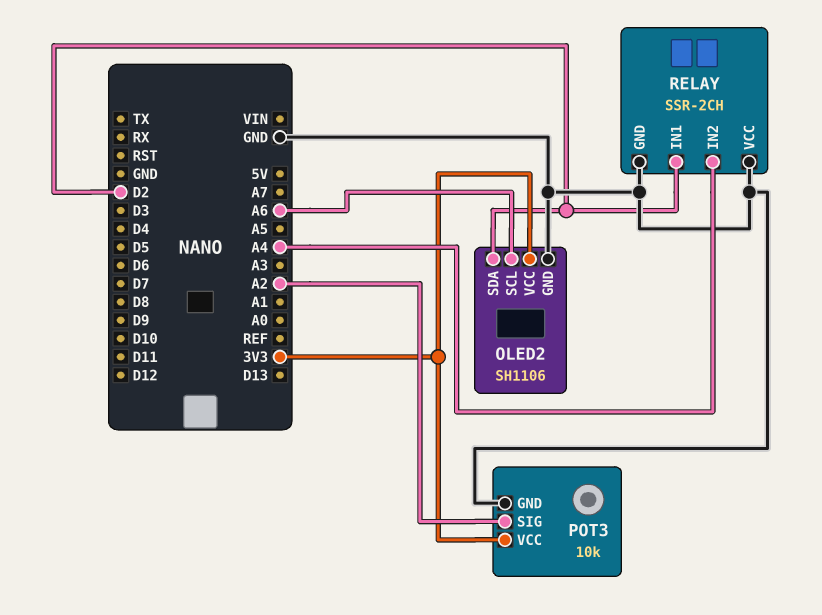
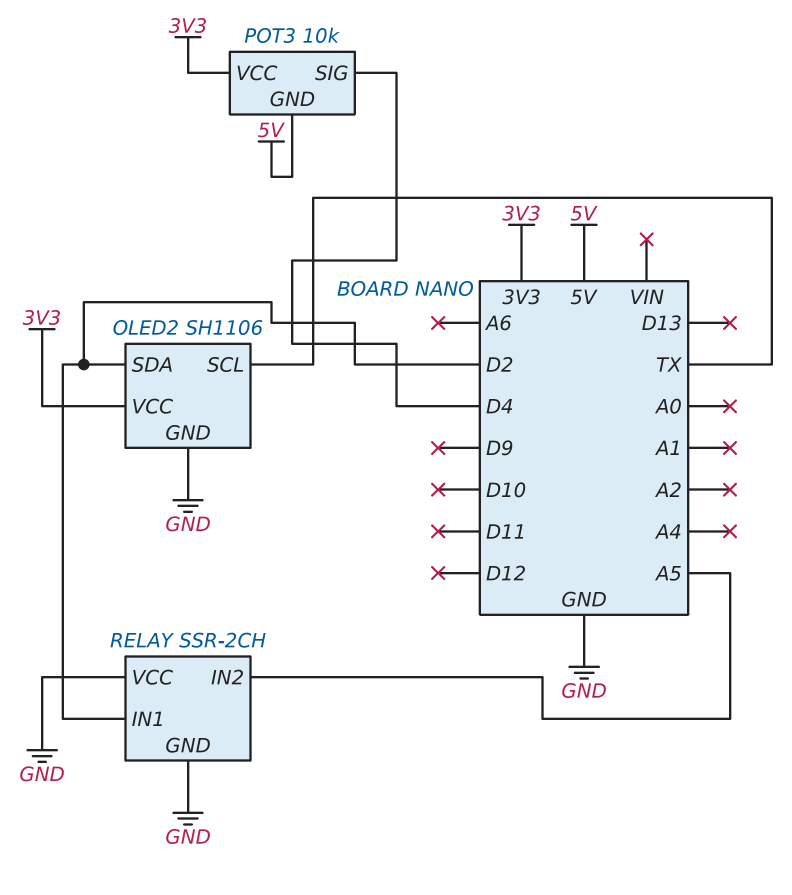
OLED2 pin SCL: A6 -> TX
POT3 pin GND: GND -> 5V
POT3 pin SIG: A2 -> D4
RELAY pin IN2: A4 -> A5

